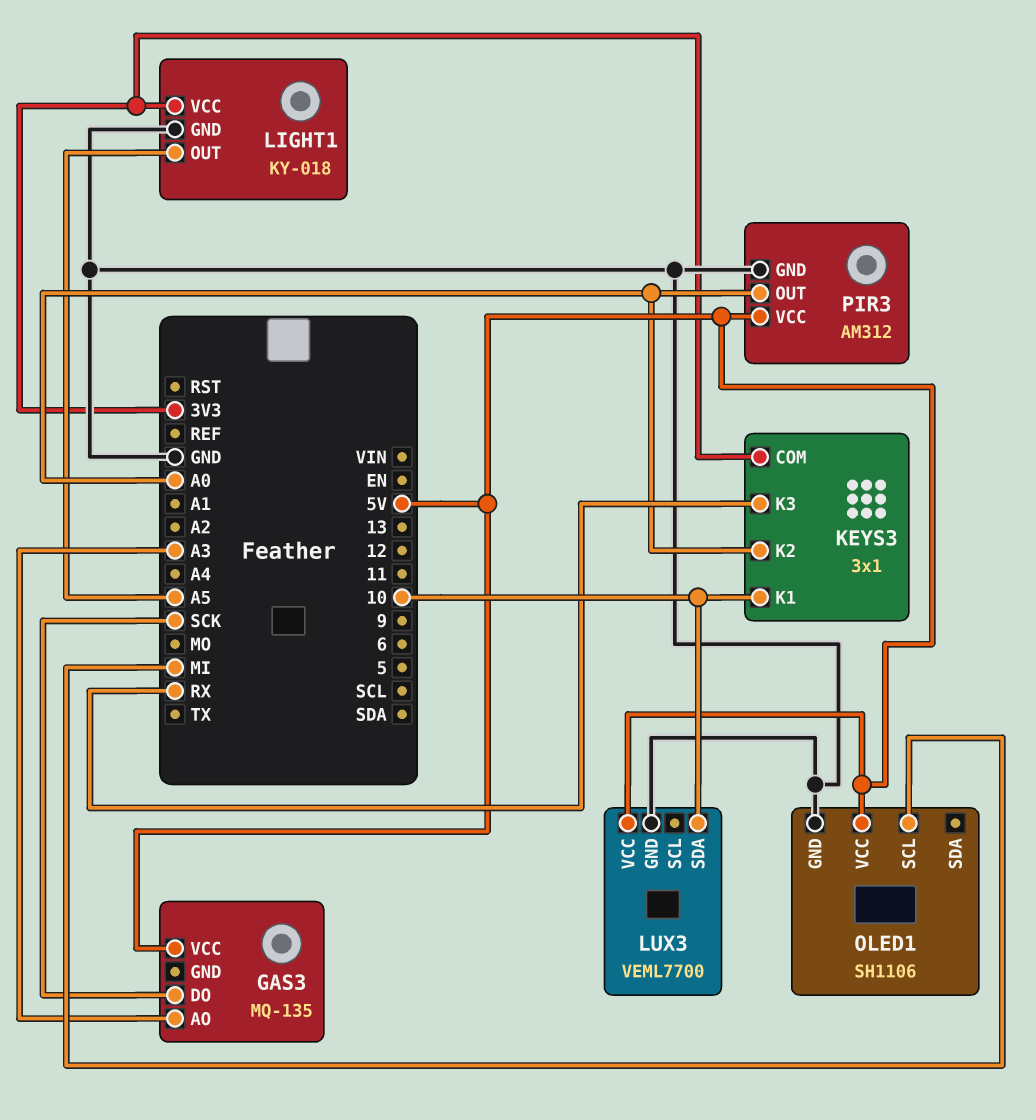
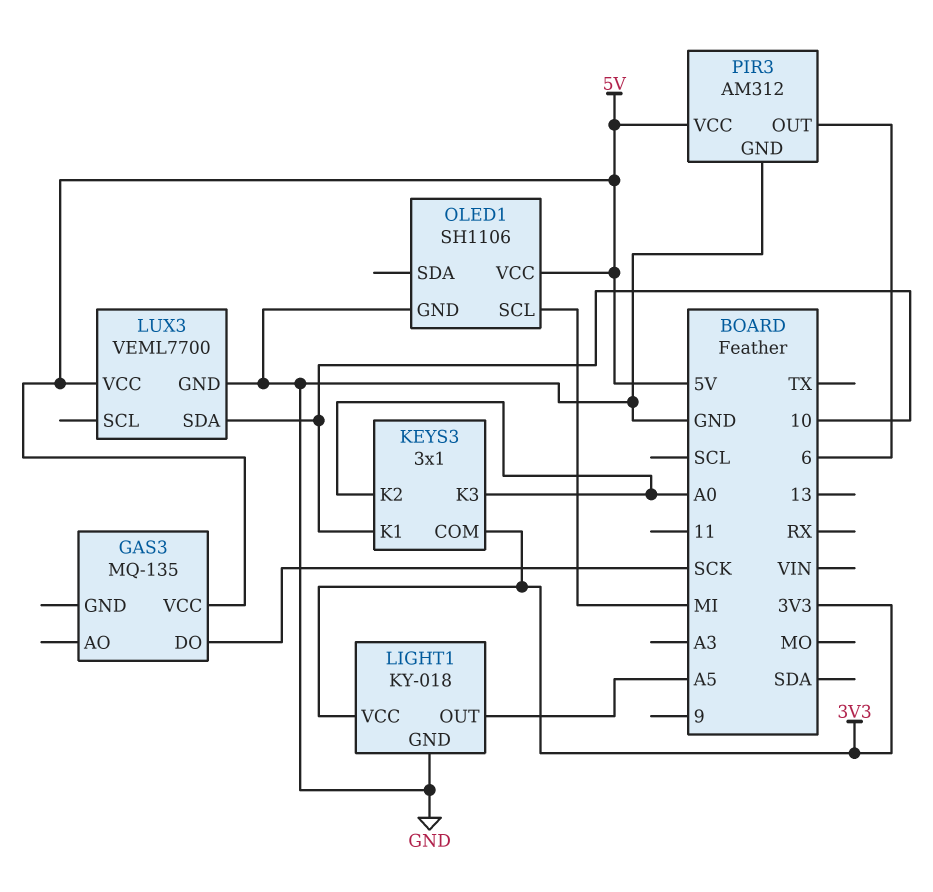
GAS3 pin AO: A3 -> none
KEYS3 pin K3: RX -> A0
PIR3 pin OUT: A0 -> 6

